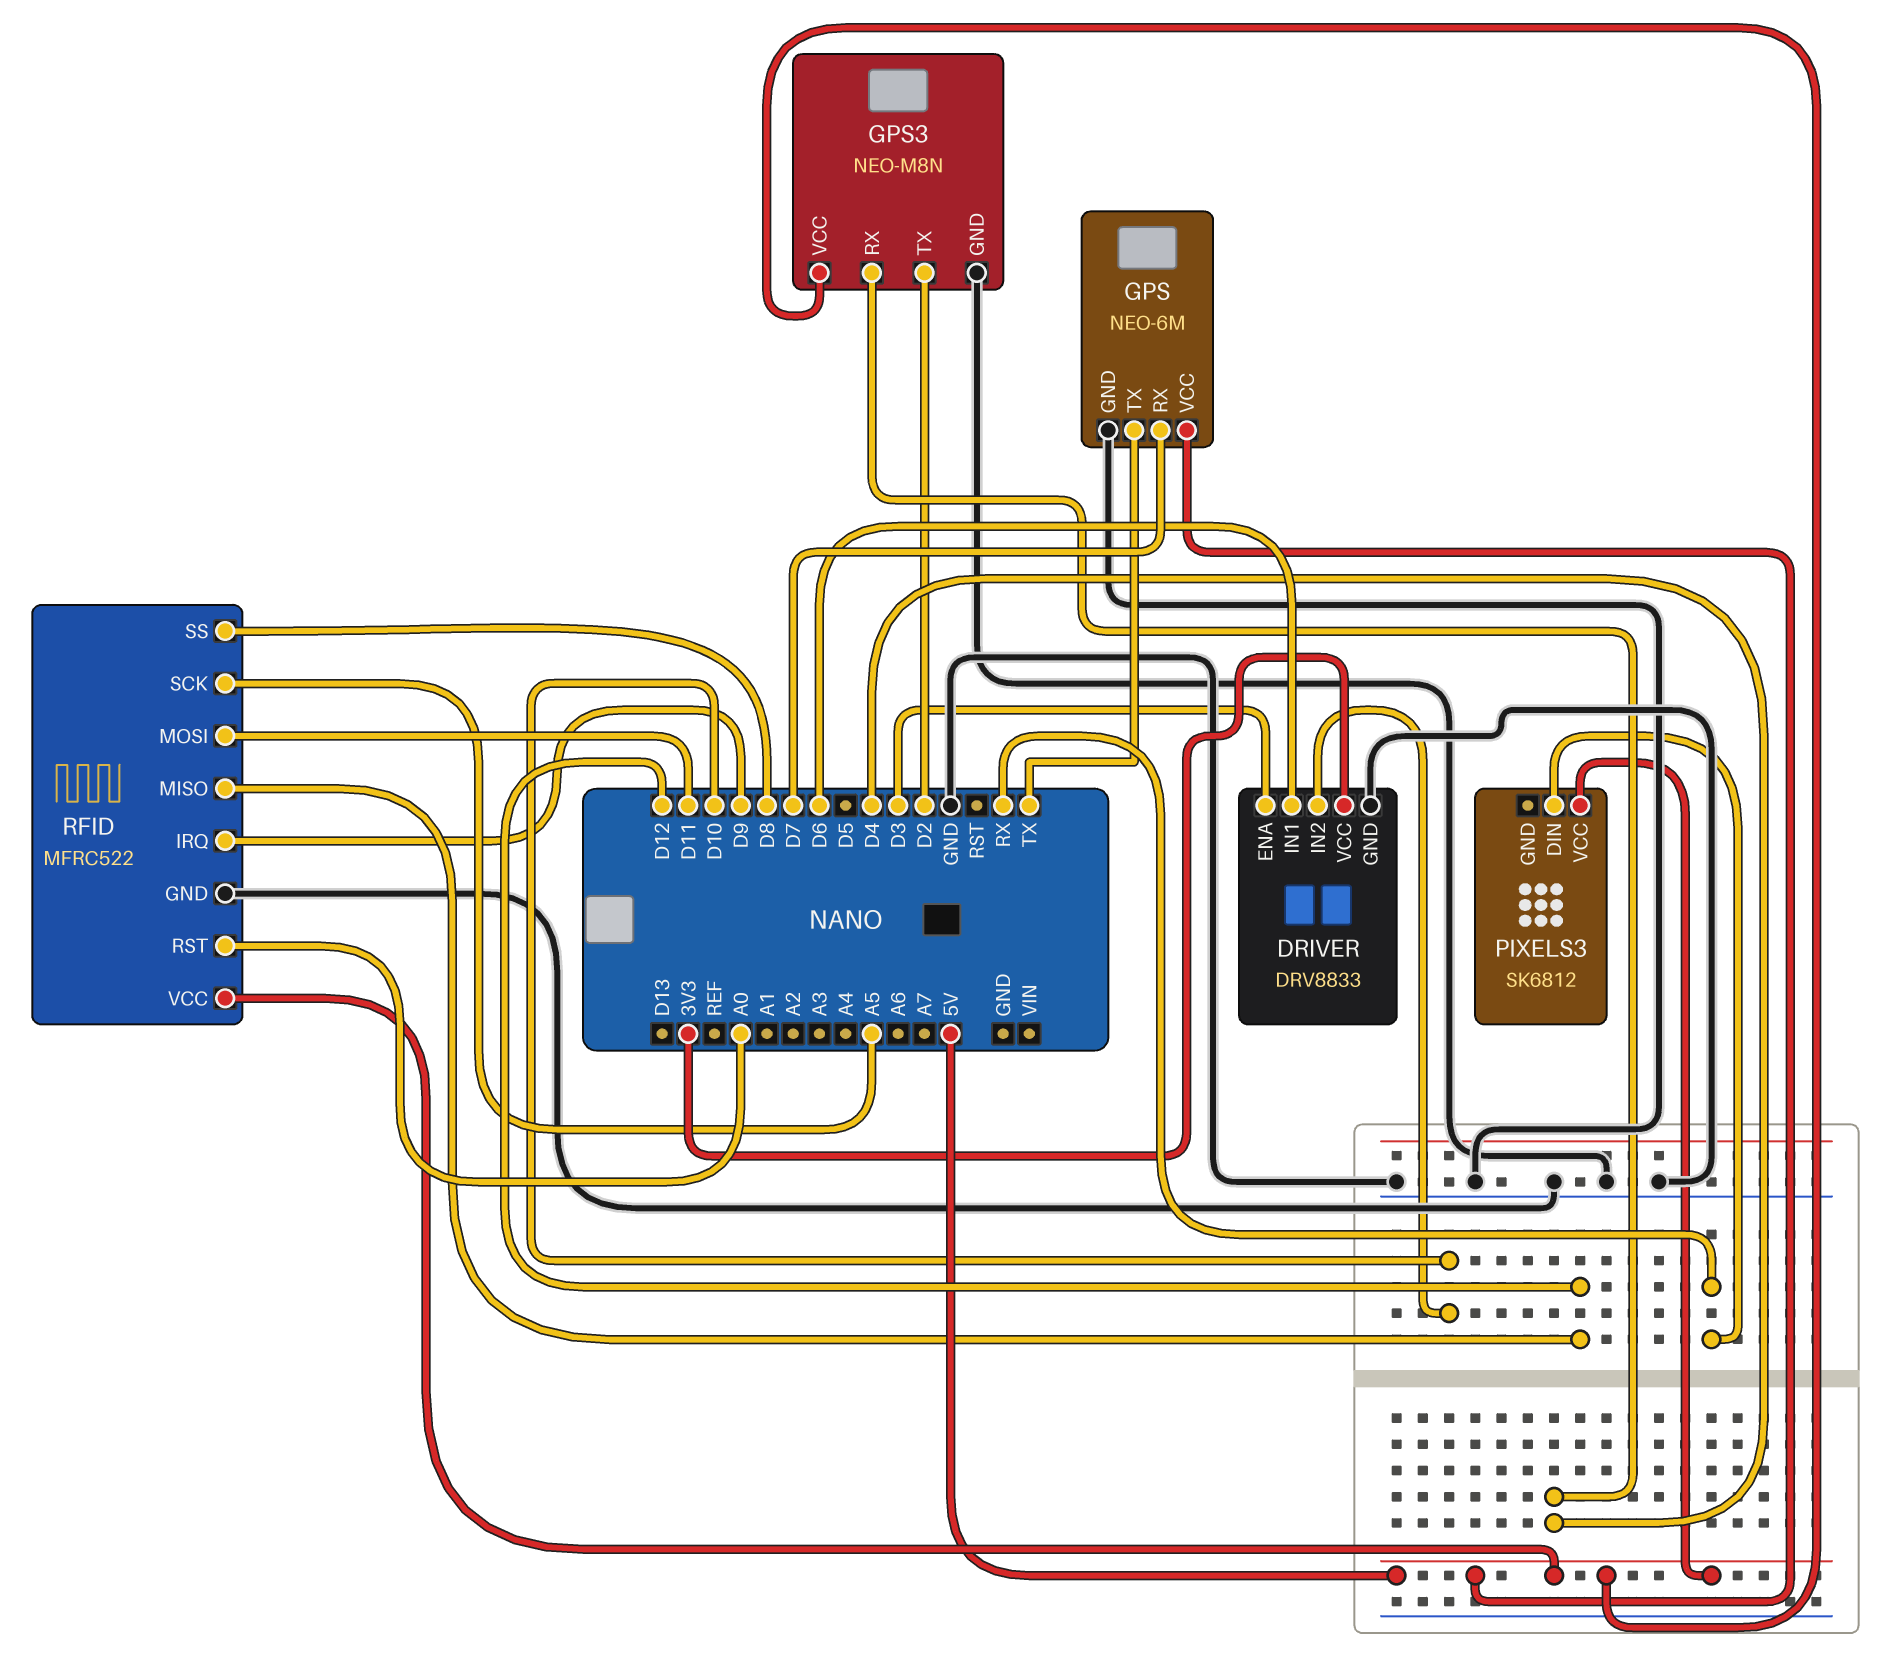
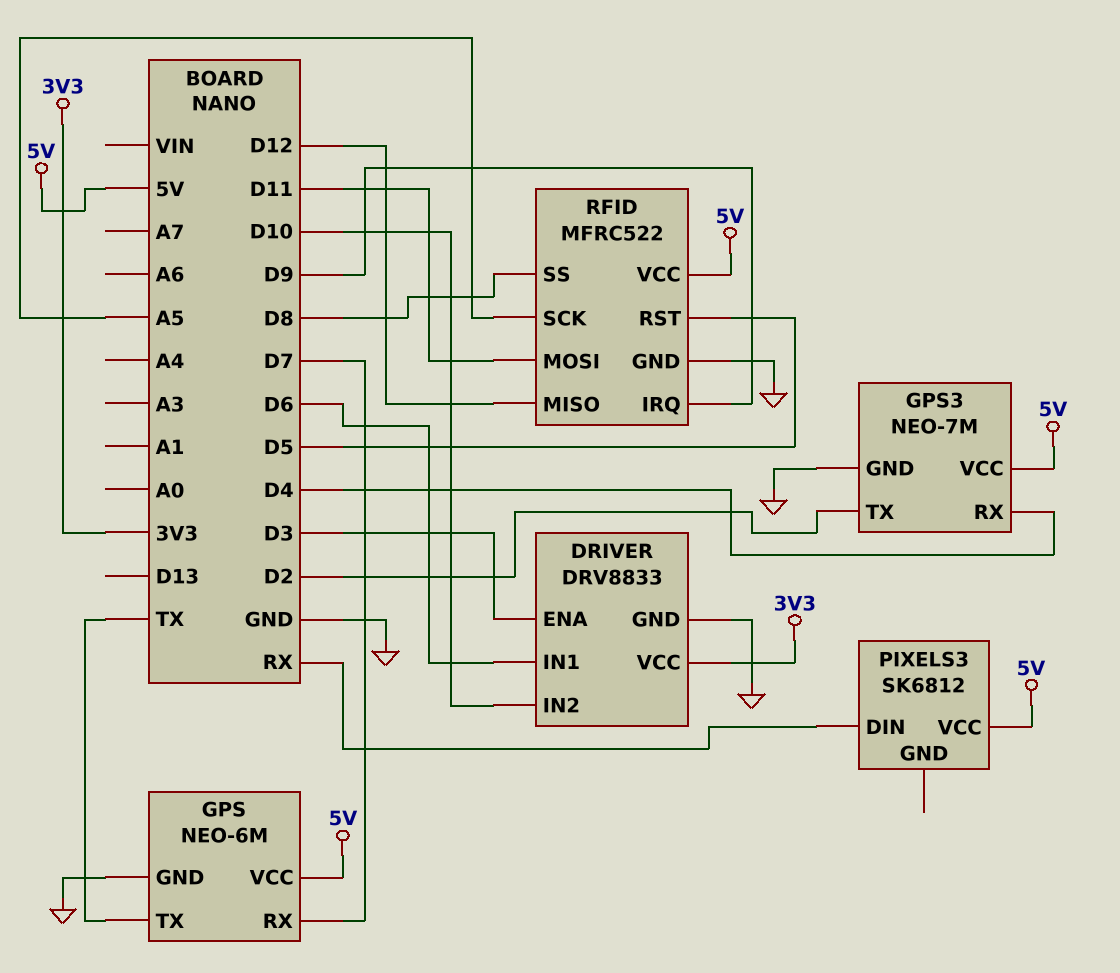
GPS3: NEO-M8N -> NEO-7M
RFID pin RST: A0 -> D5

